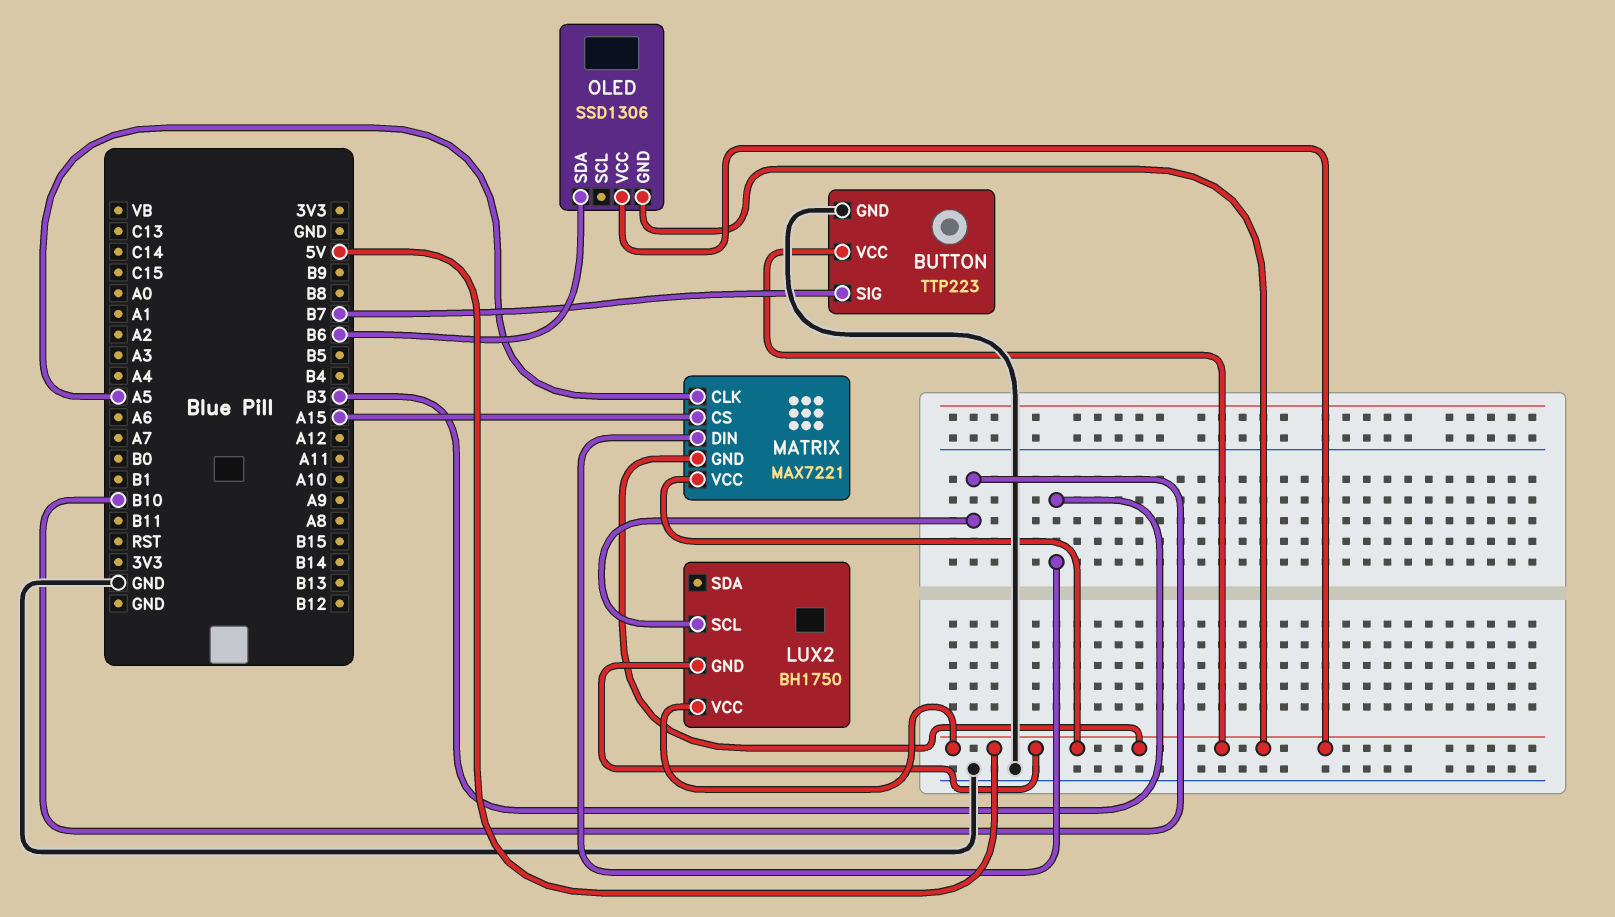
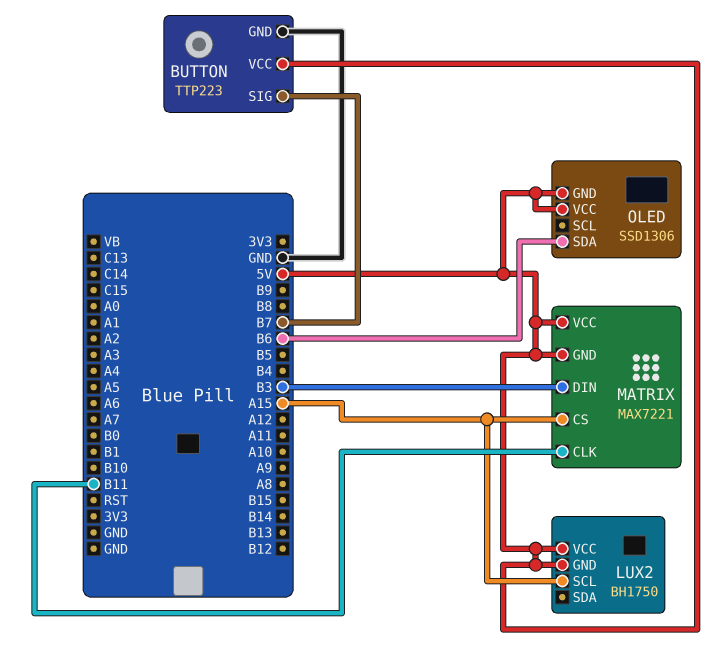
LUX2 pin SCL: B10 -> A15
MATRIX pin CLK: A5 -> B11

